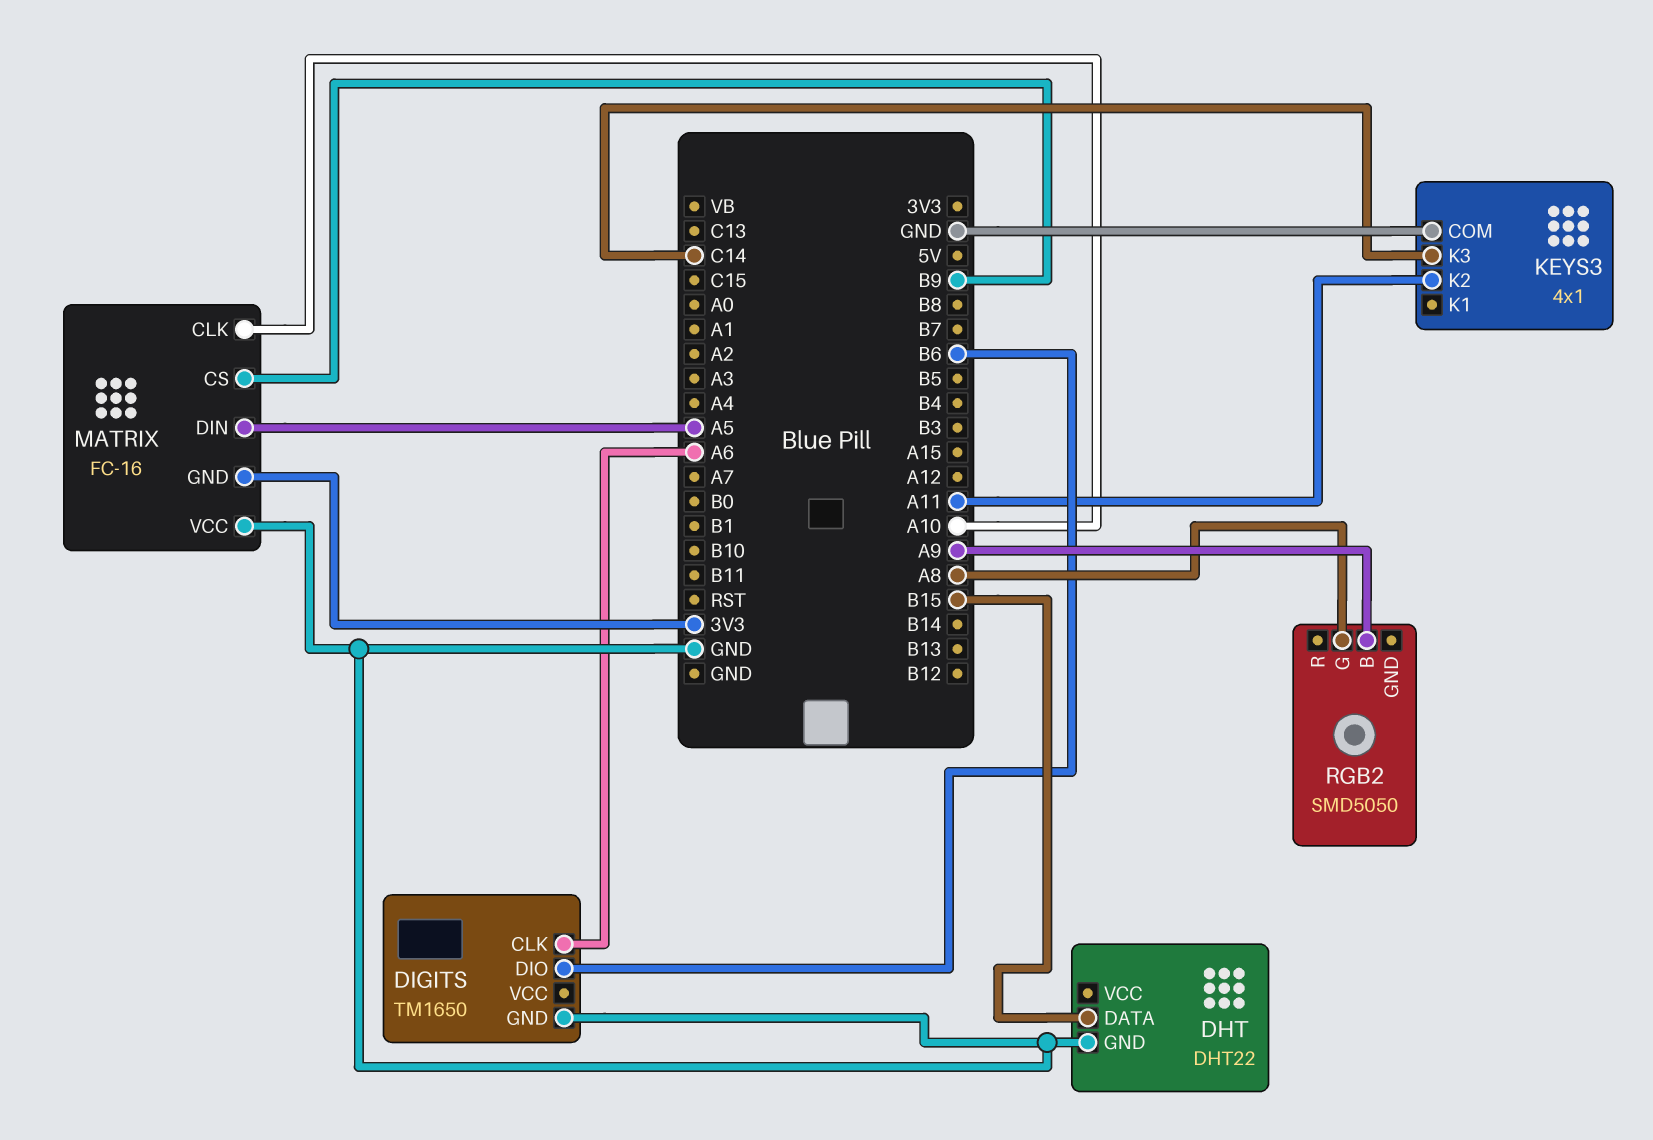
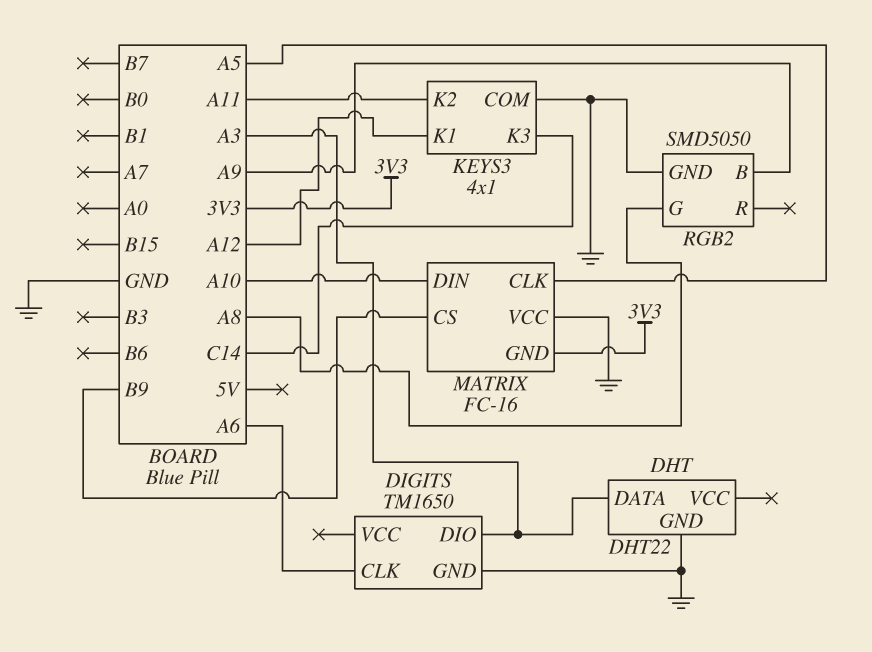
DHT pin DATA: B15 -> A3
DIGITS pin DIO: B6 -> A3
KEYS3 pin K1: none -> A12
MATRIX pin CLK: A10 -> A5
MATRIX pin DIN: A5 -> A10
RGB2 pin GND: none -> GND

